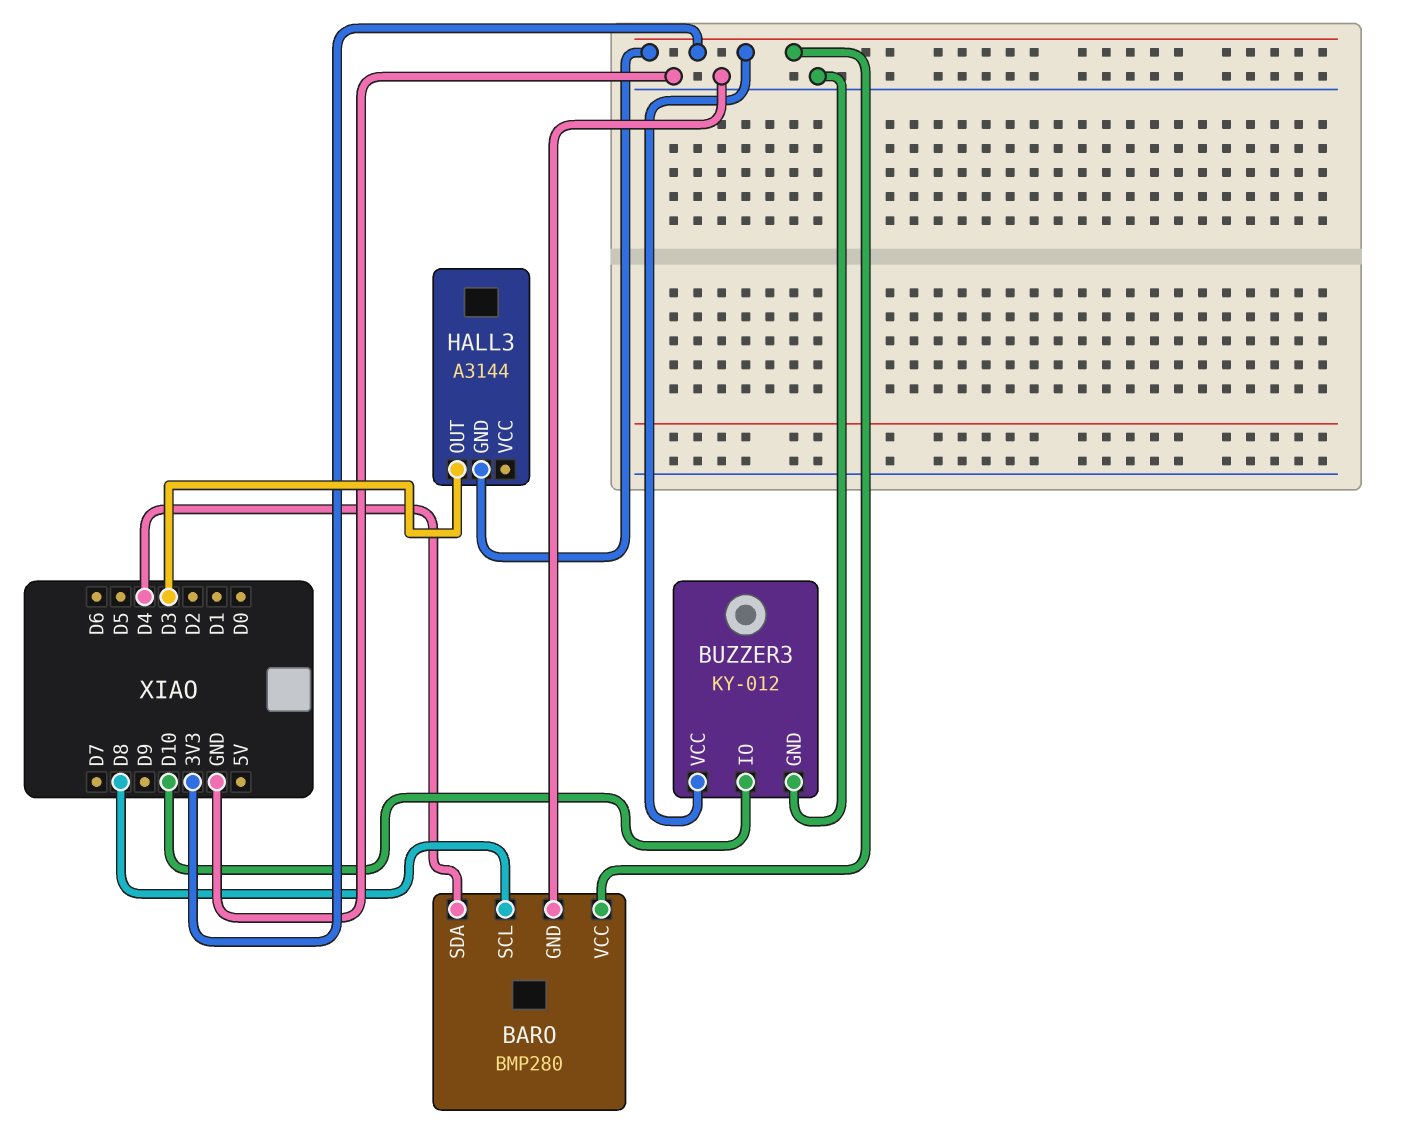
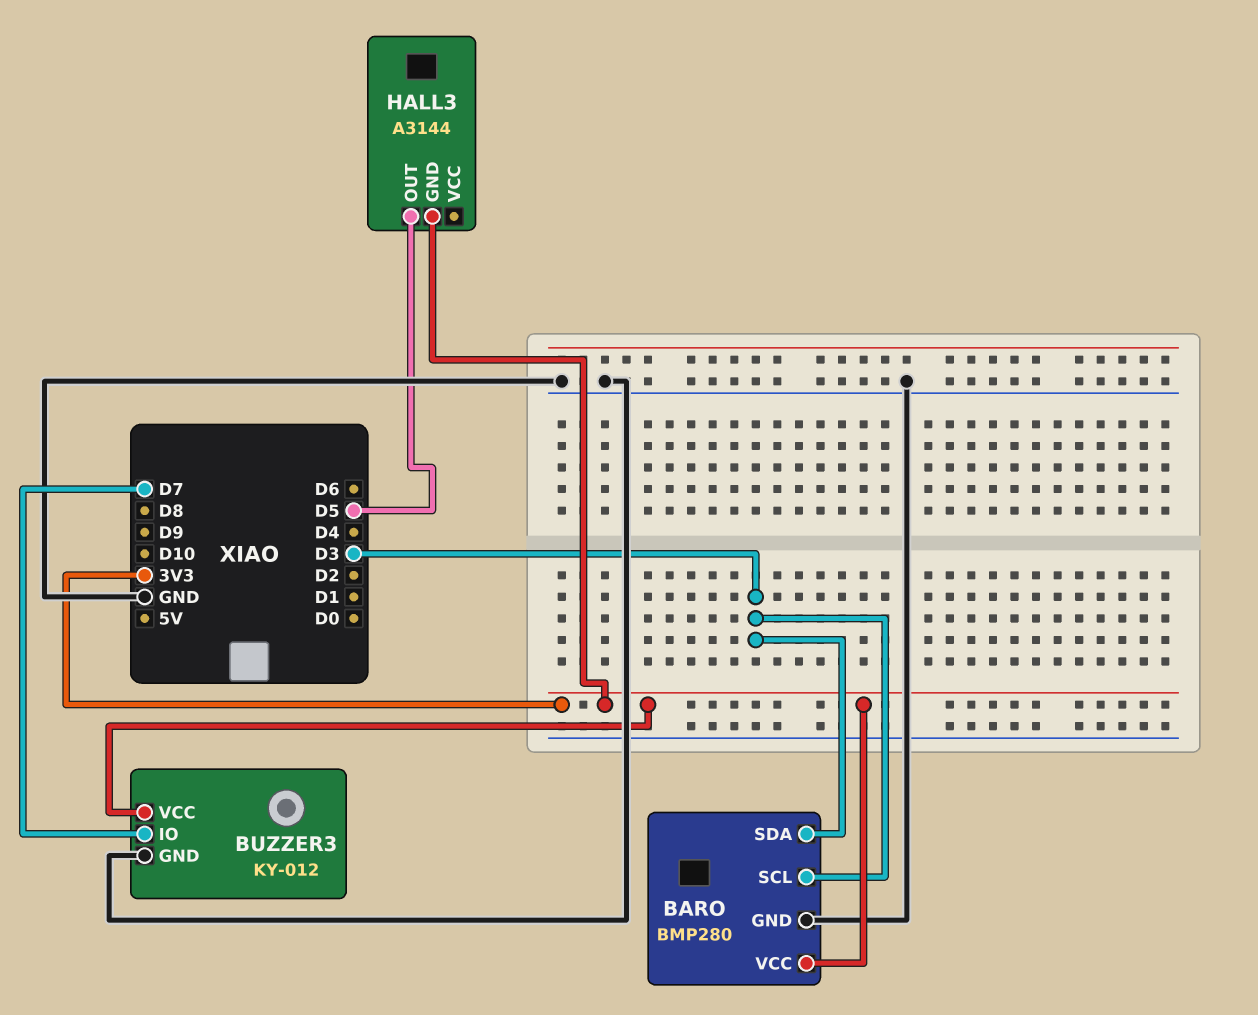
BARO pin SCL: D8 -> D3
BARO pin SDA: D4 -> D3
BUZZER3 pin IO: D10 -> D7
HALL3 pin OUT: D3 -> D5

